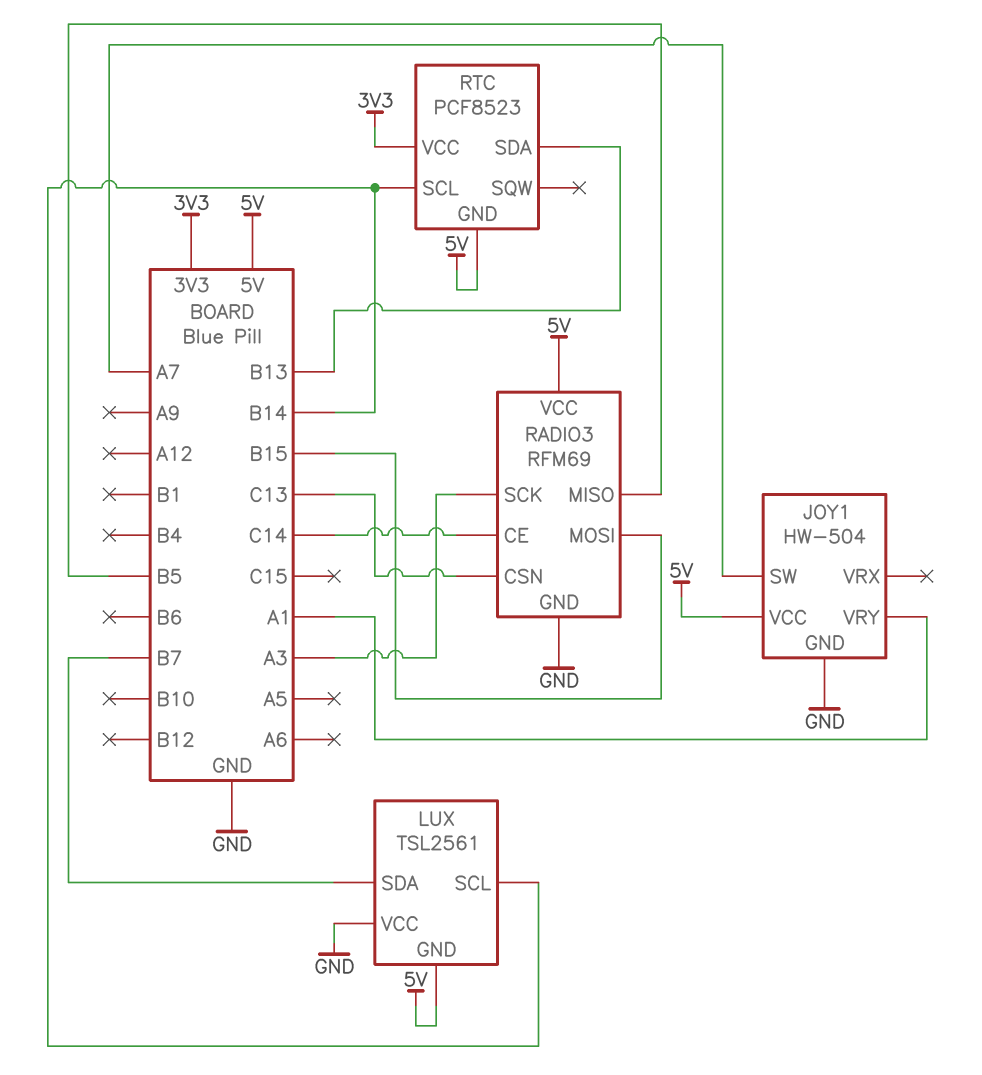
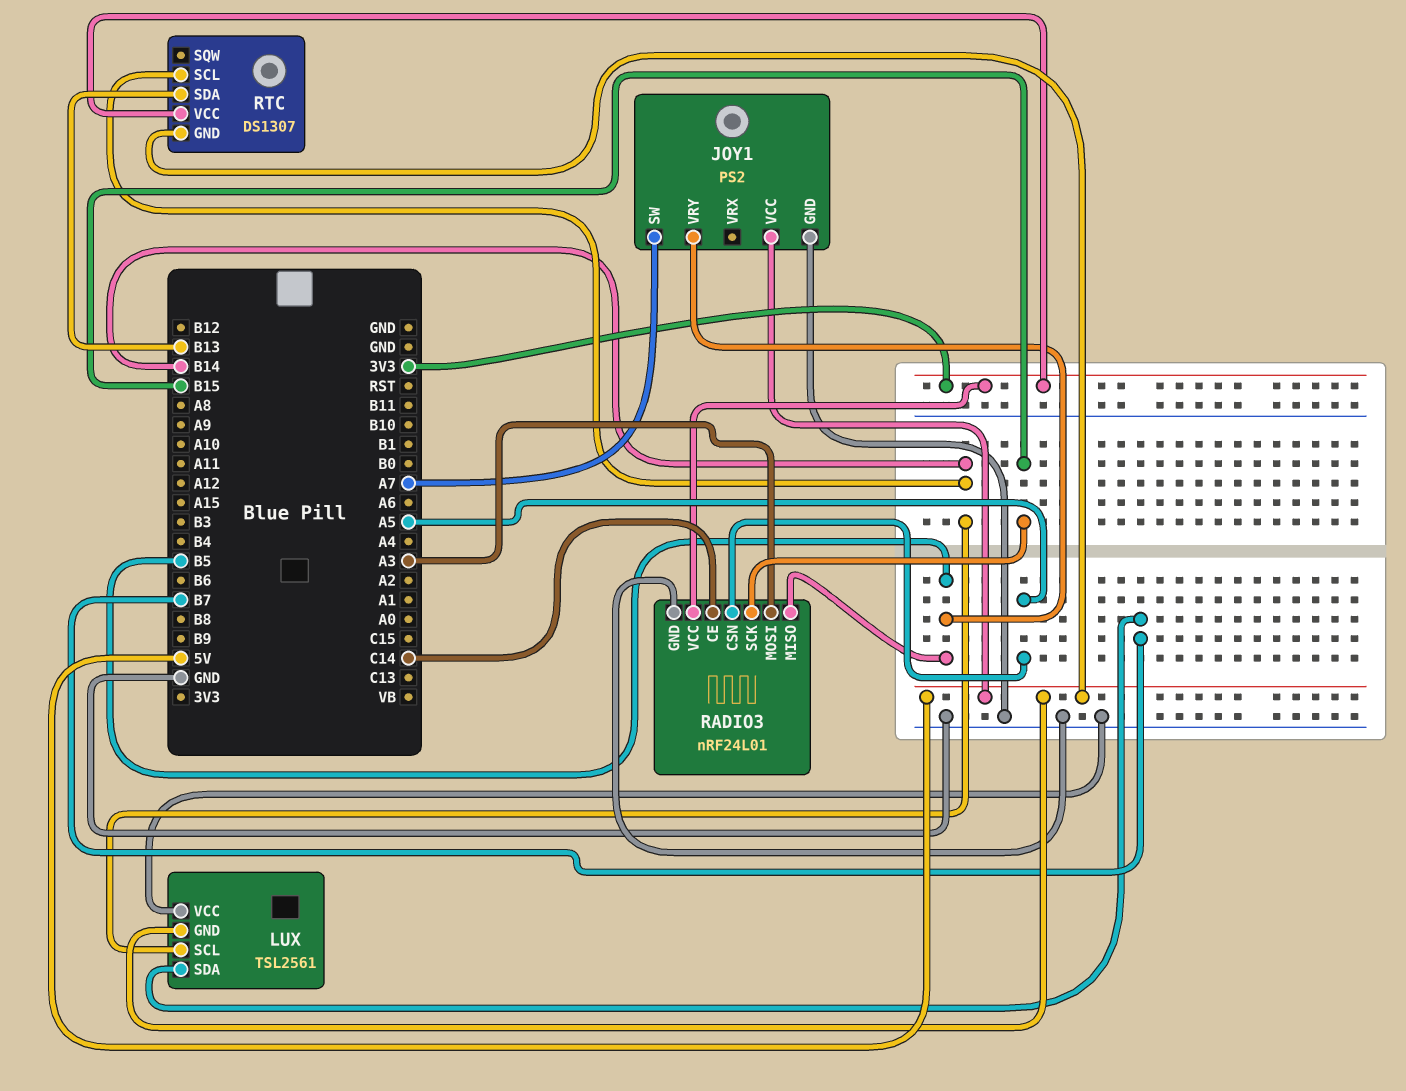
JOY1: HW-504 -> PS2
JOY1 pin VRY: A1 -> B5
RADIO3: RFM69 -> nRF24L01
RADIO3 pin CSN: C13 -> A5
RADIO3 pin MOSI: B15 -> A3
RADIO3 pin SCK: A3 -> B15
RADIO3 pin VCC: 5V -> 3V3
RTC: PCF8523 -> DS1307

